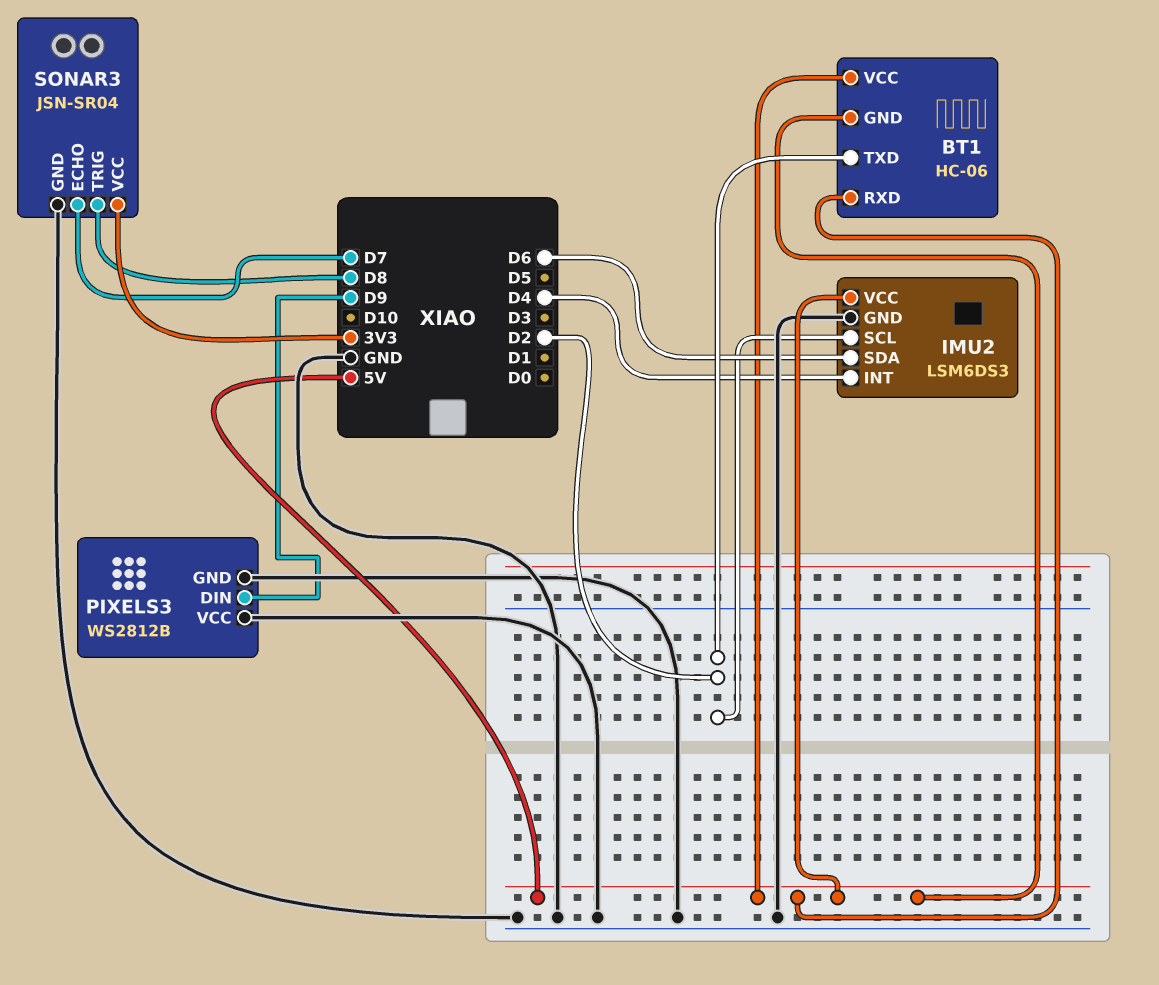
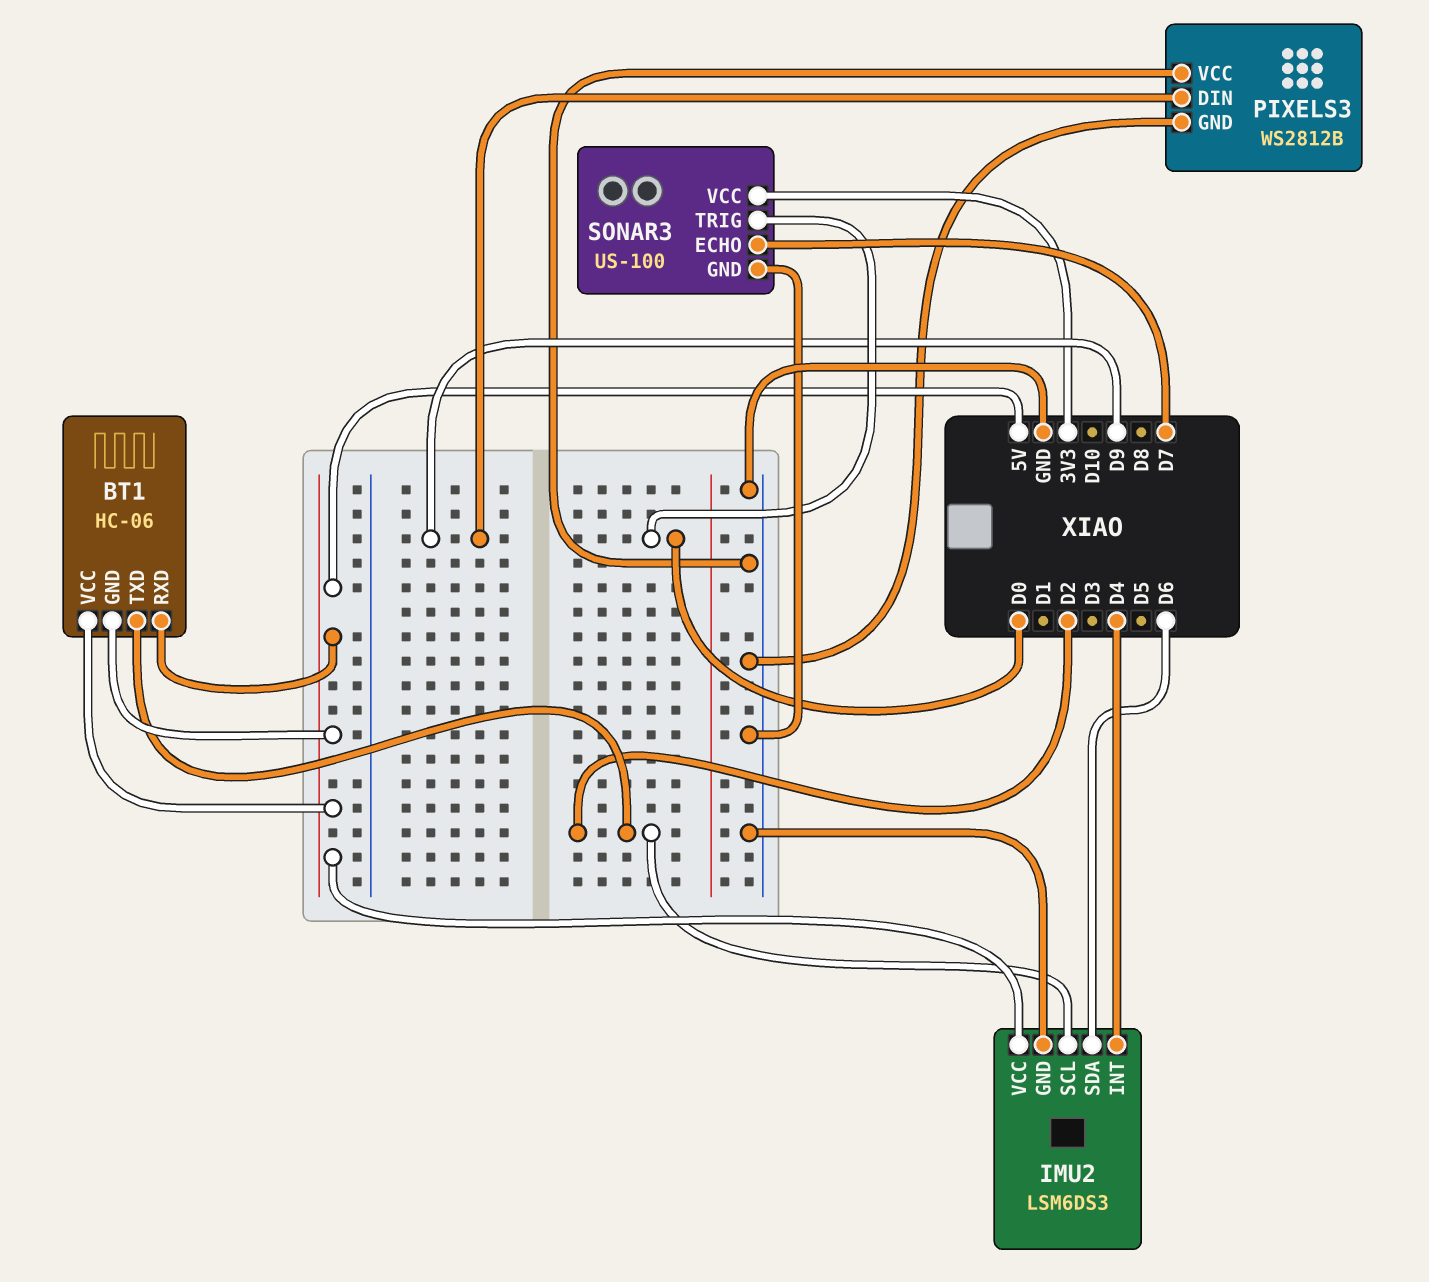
SONAR3: JSN-SR04 -> US-100
SONAR3 pin TRIG: D8 -> D0

